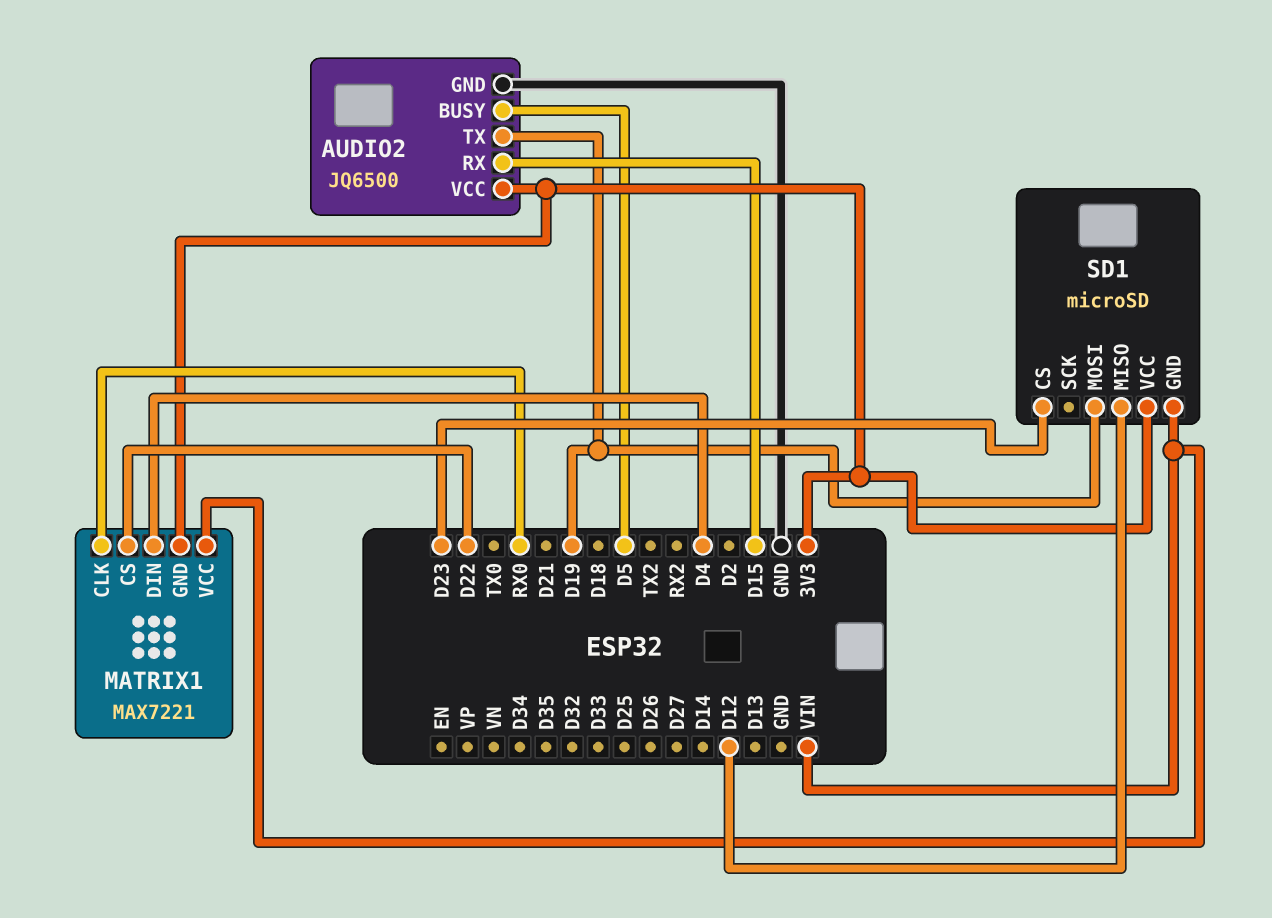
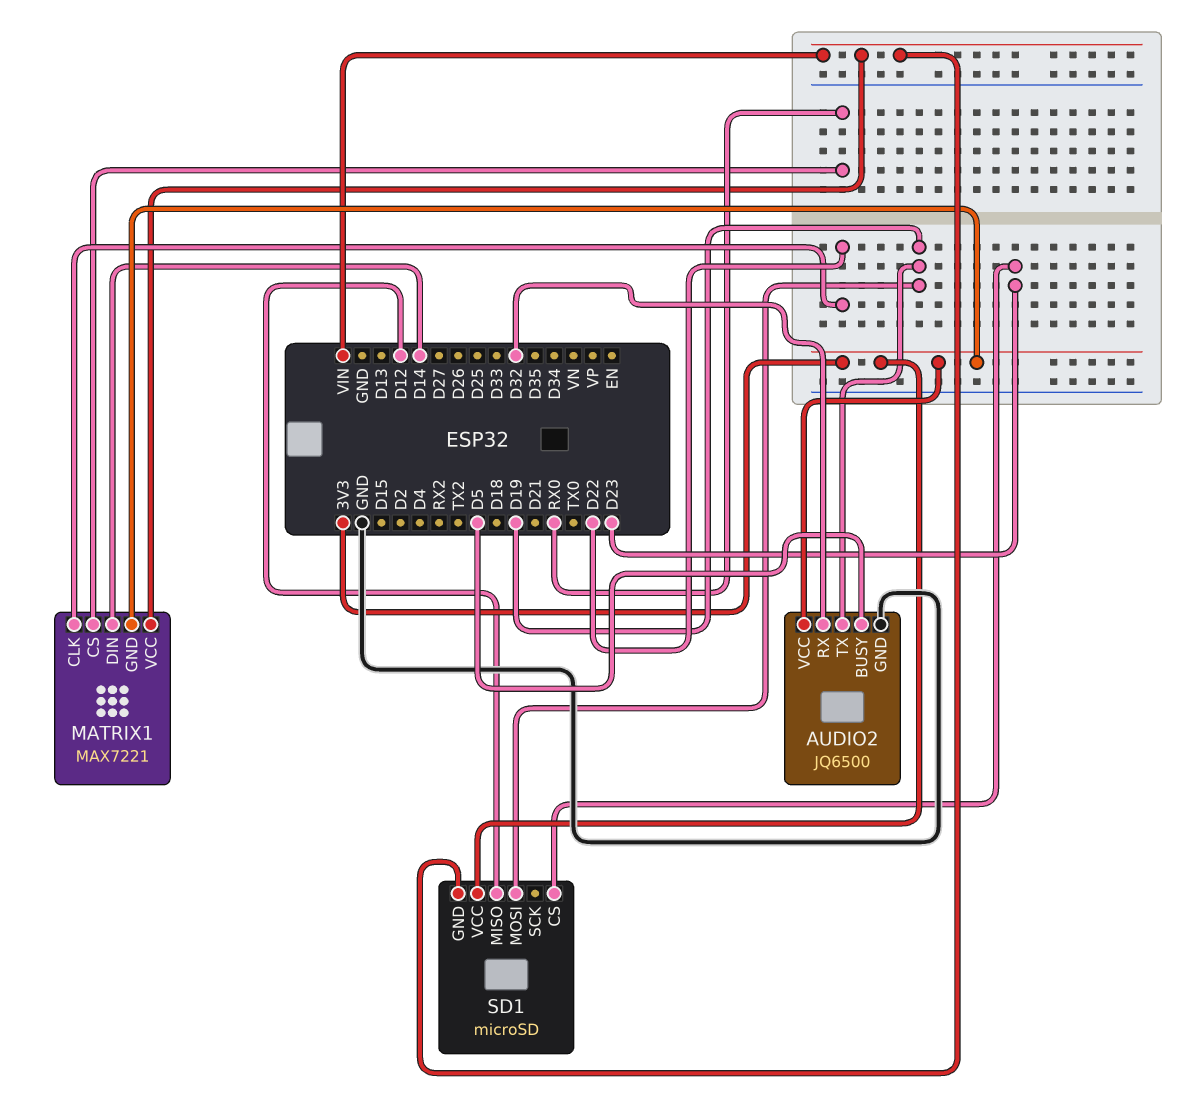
AUDIO2 pin RX: D15 -> D32
MATRIX1 pin CLK: RX0 -> D22
MATRIX1 pin CS: D22 -> RX0
MATRIX1 pin DIN: D4 -> D14

